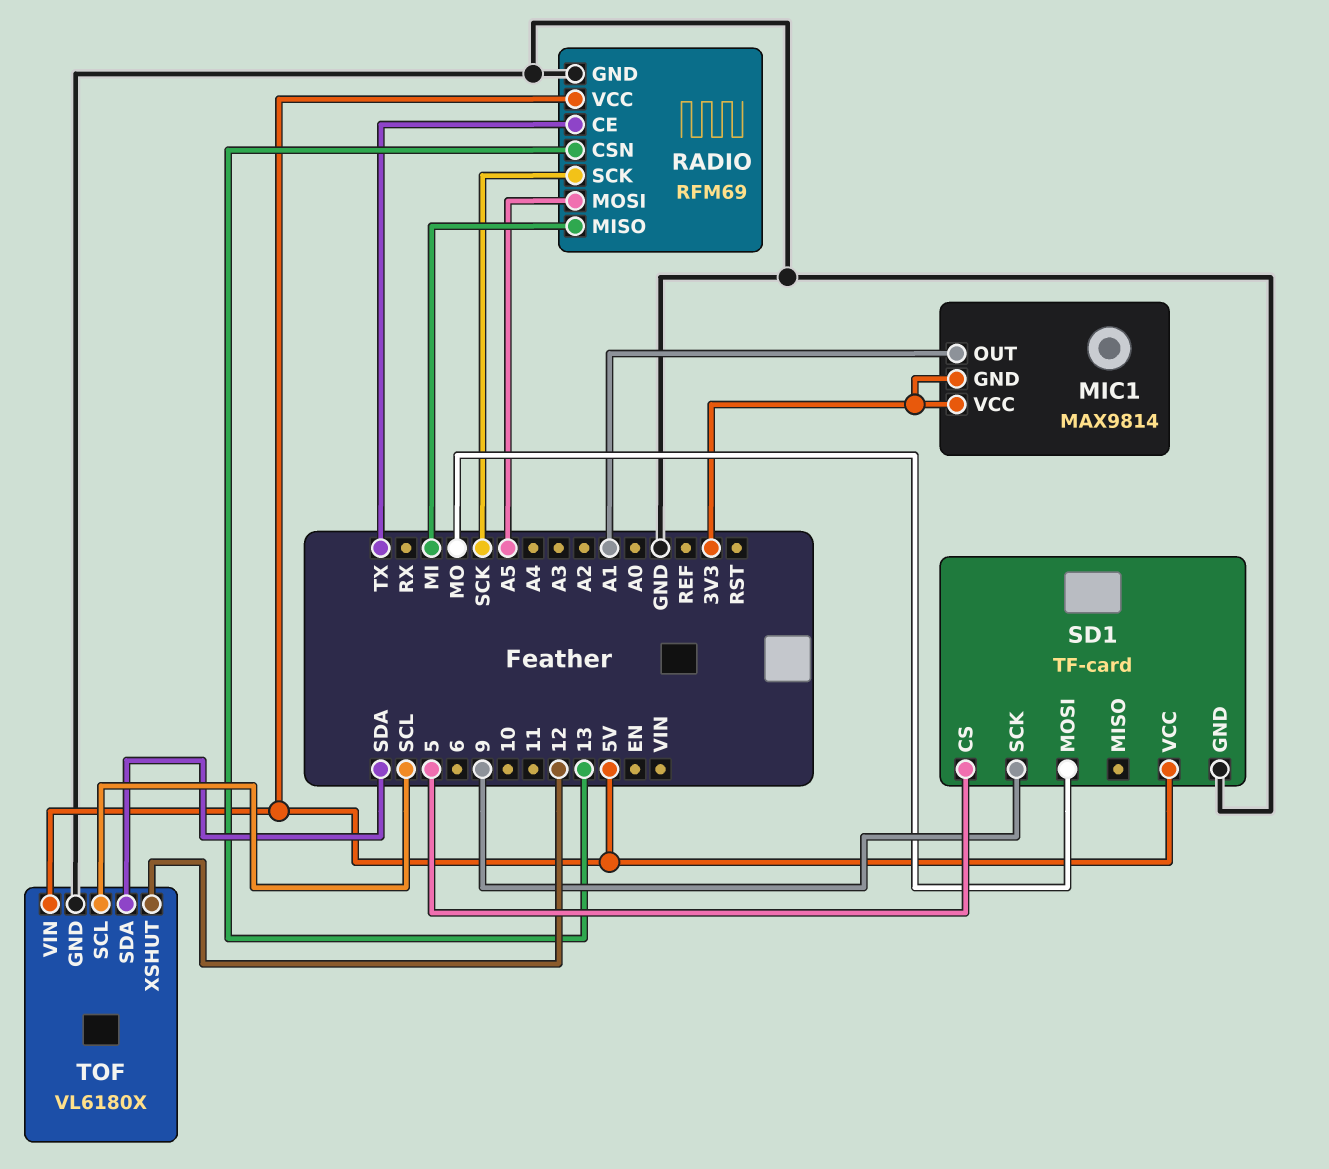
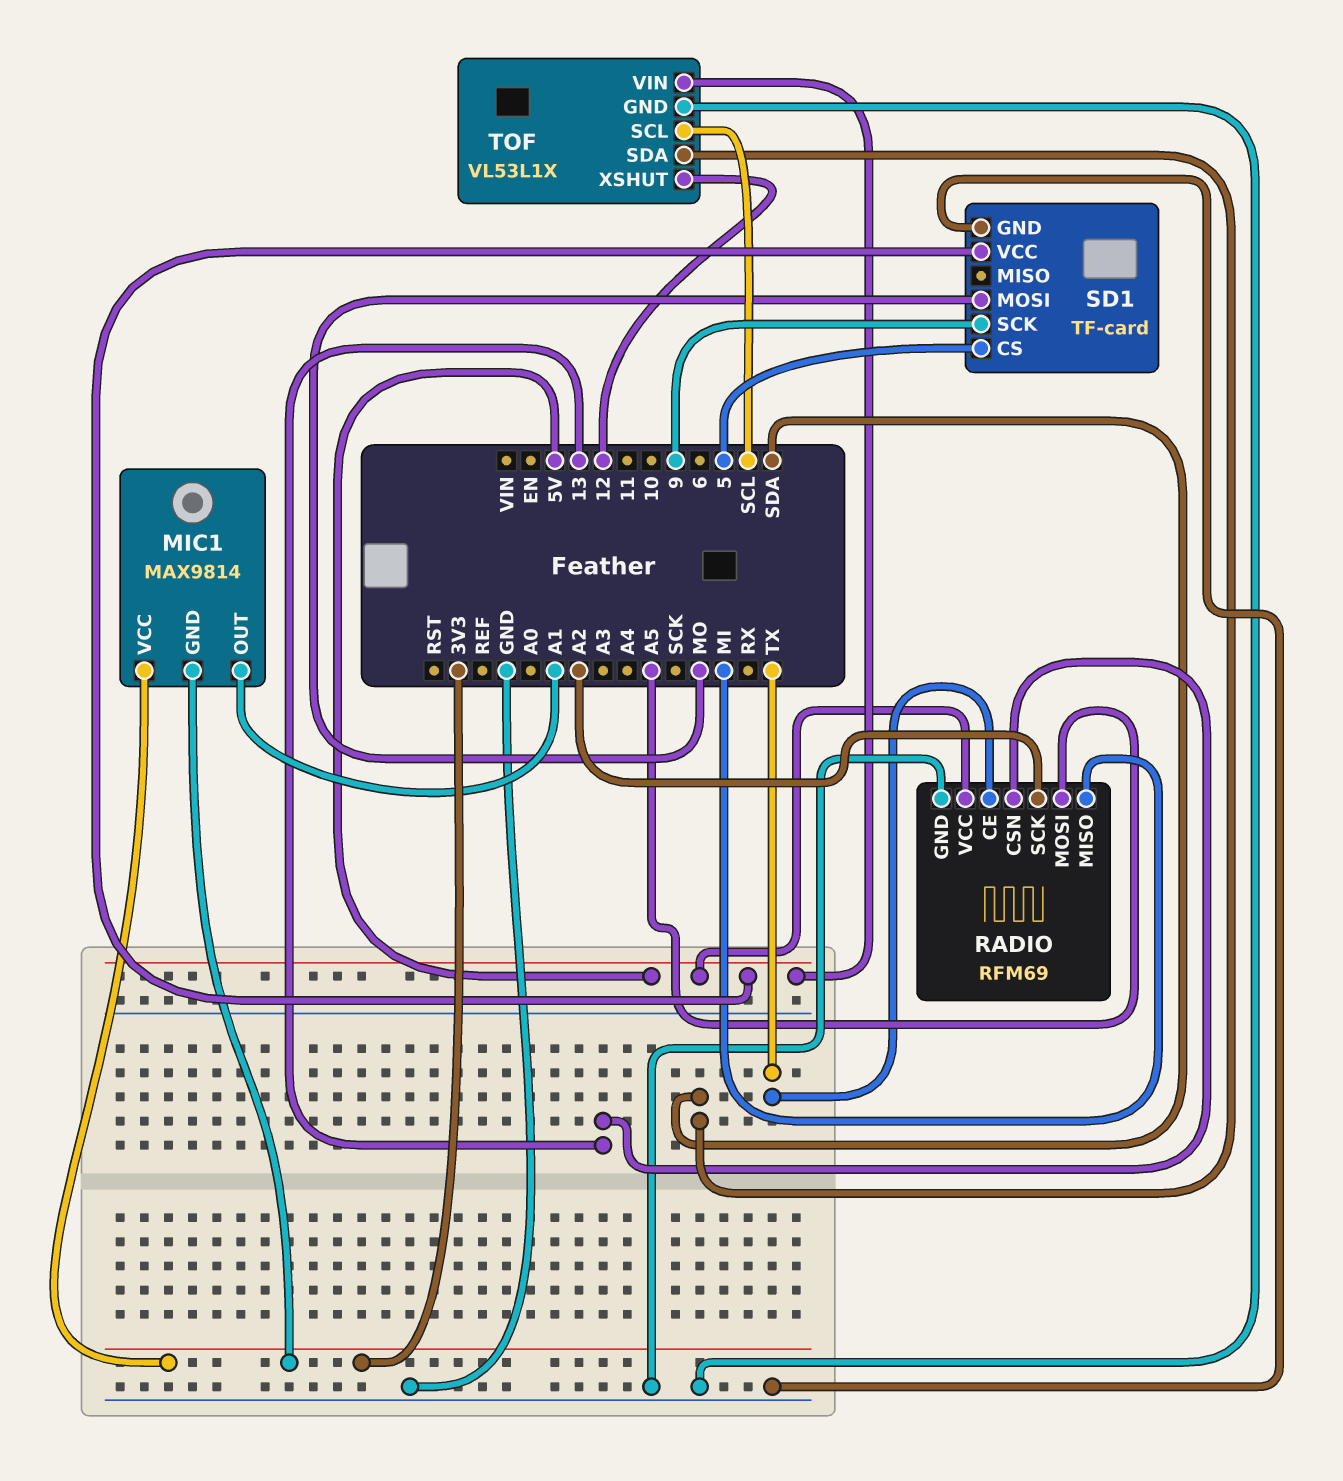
RADIO pin SCK: SCK -> A2
TOF: VL6180X -> VL53L1X

